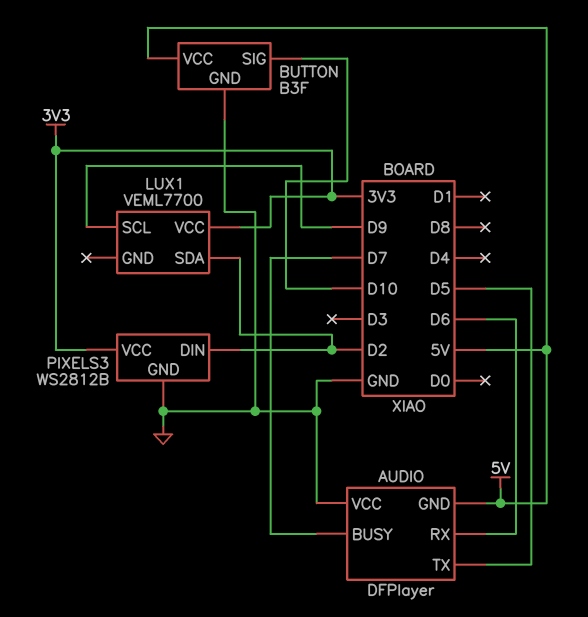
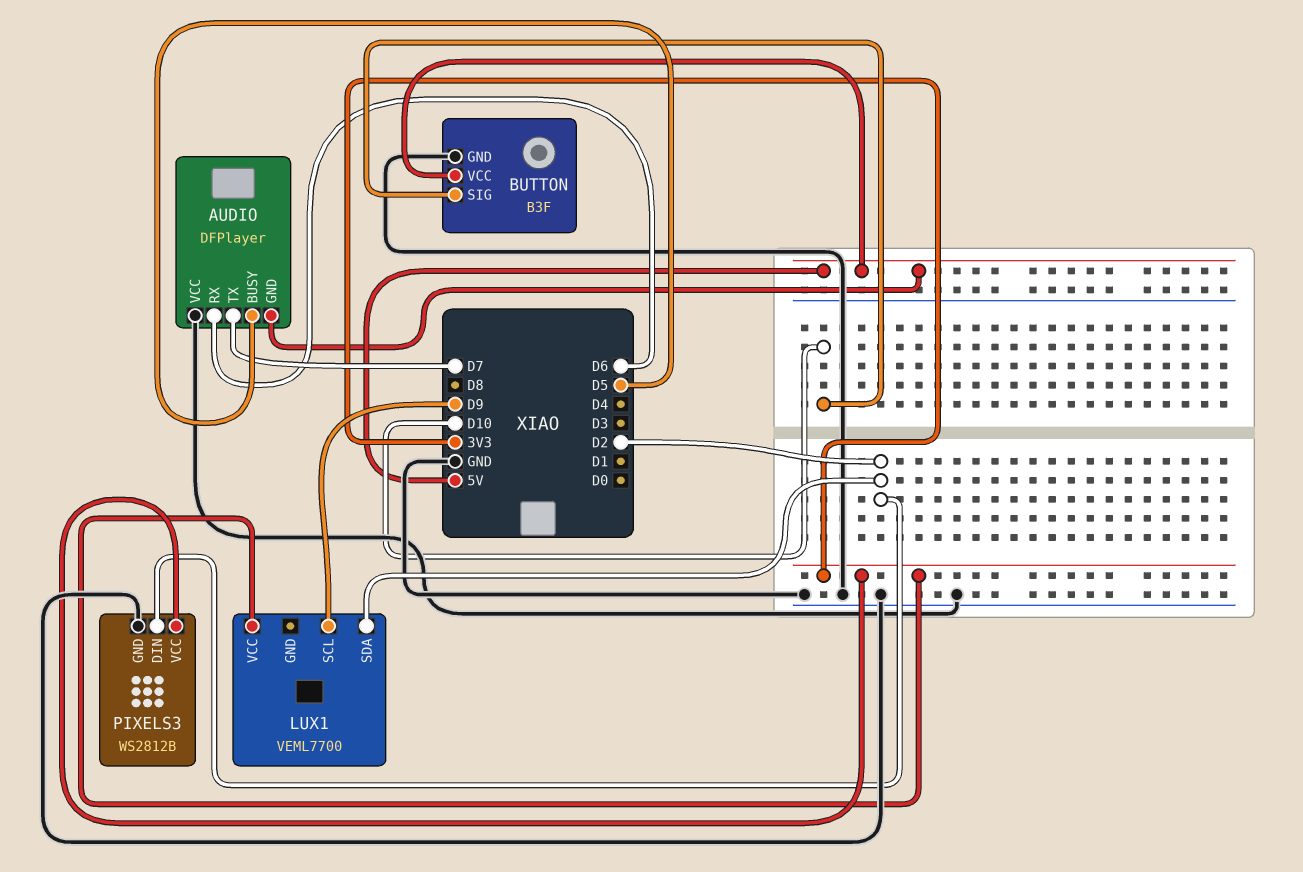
AUDIO pin BUSY: D7 -> D5
AUDIO pin TX: D5 -> D7

